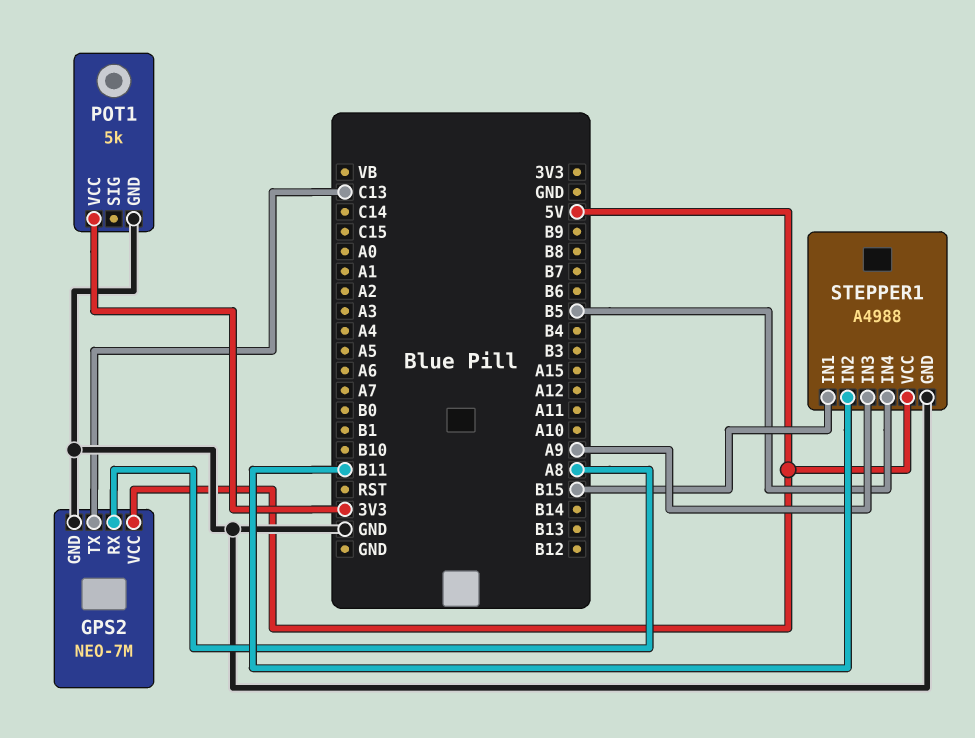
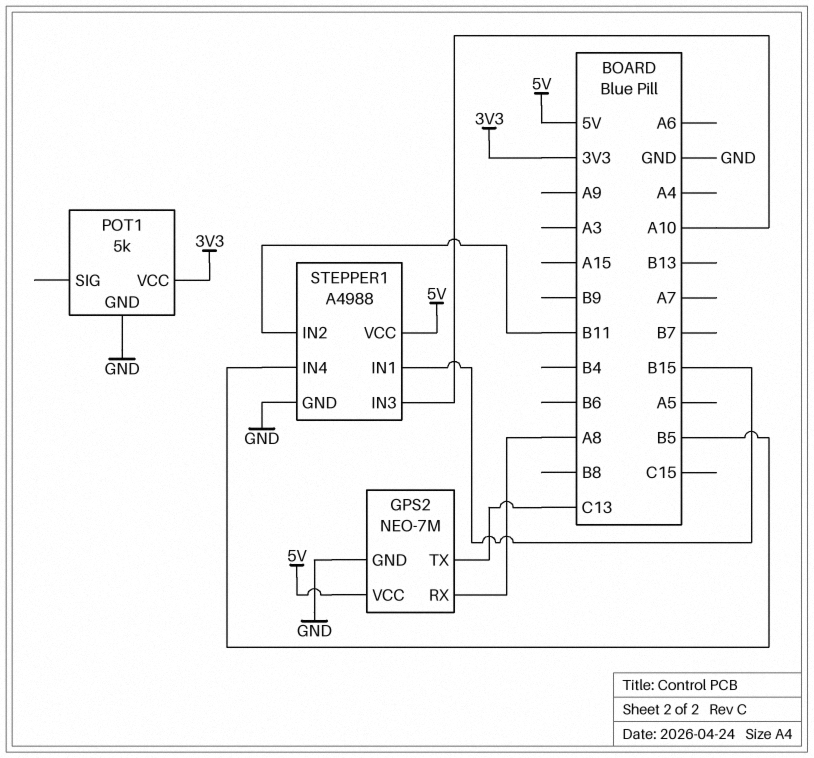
STEPPER1 pin IN3: A9 -> A10

